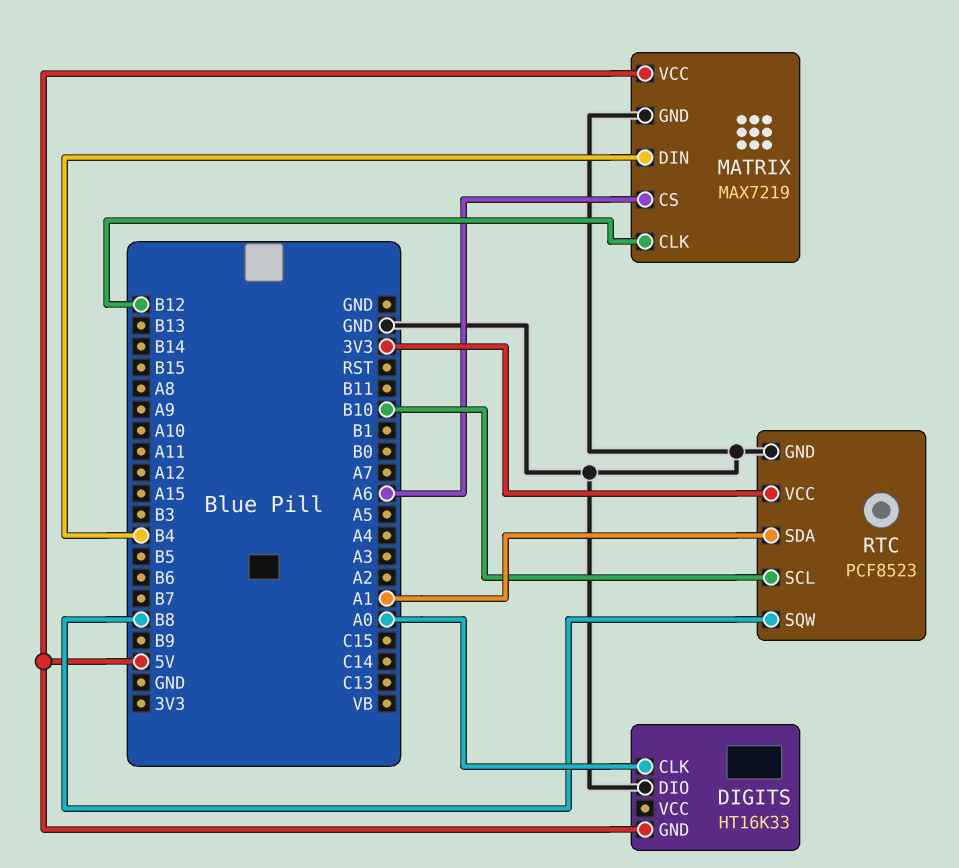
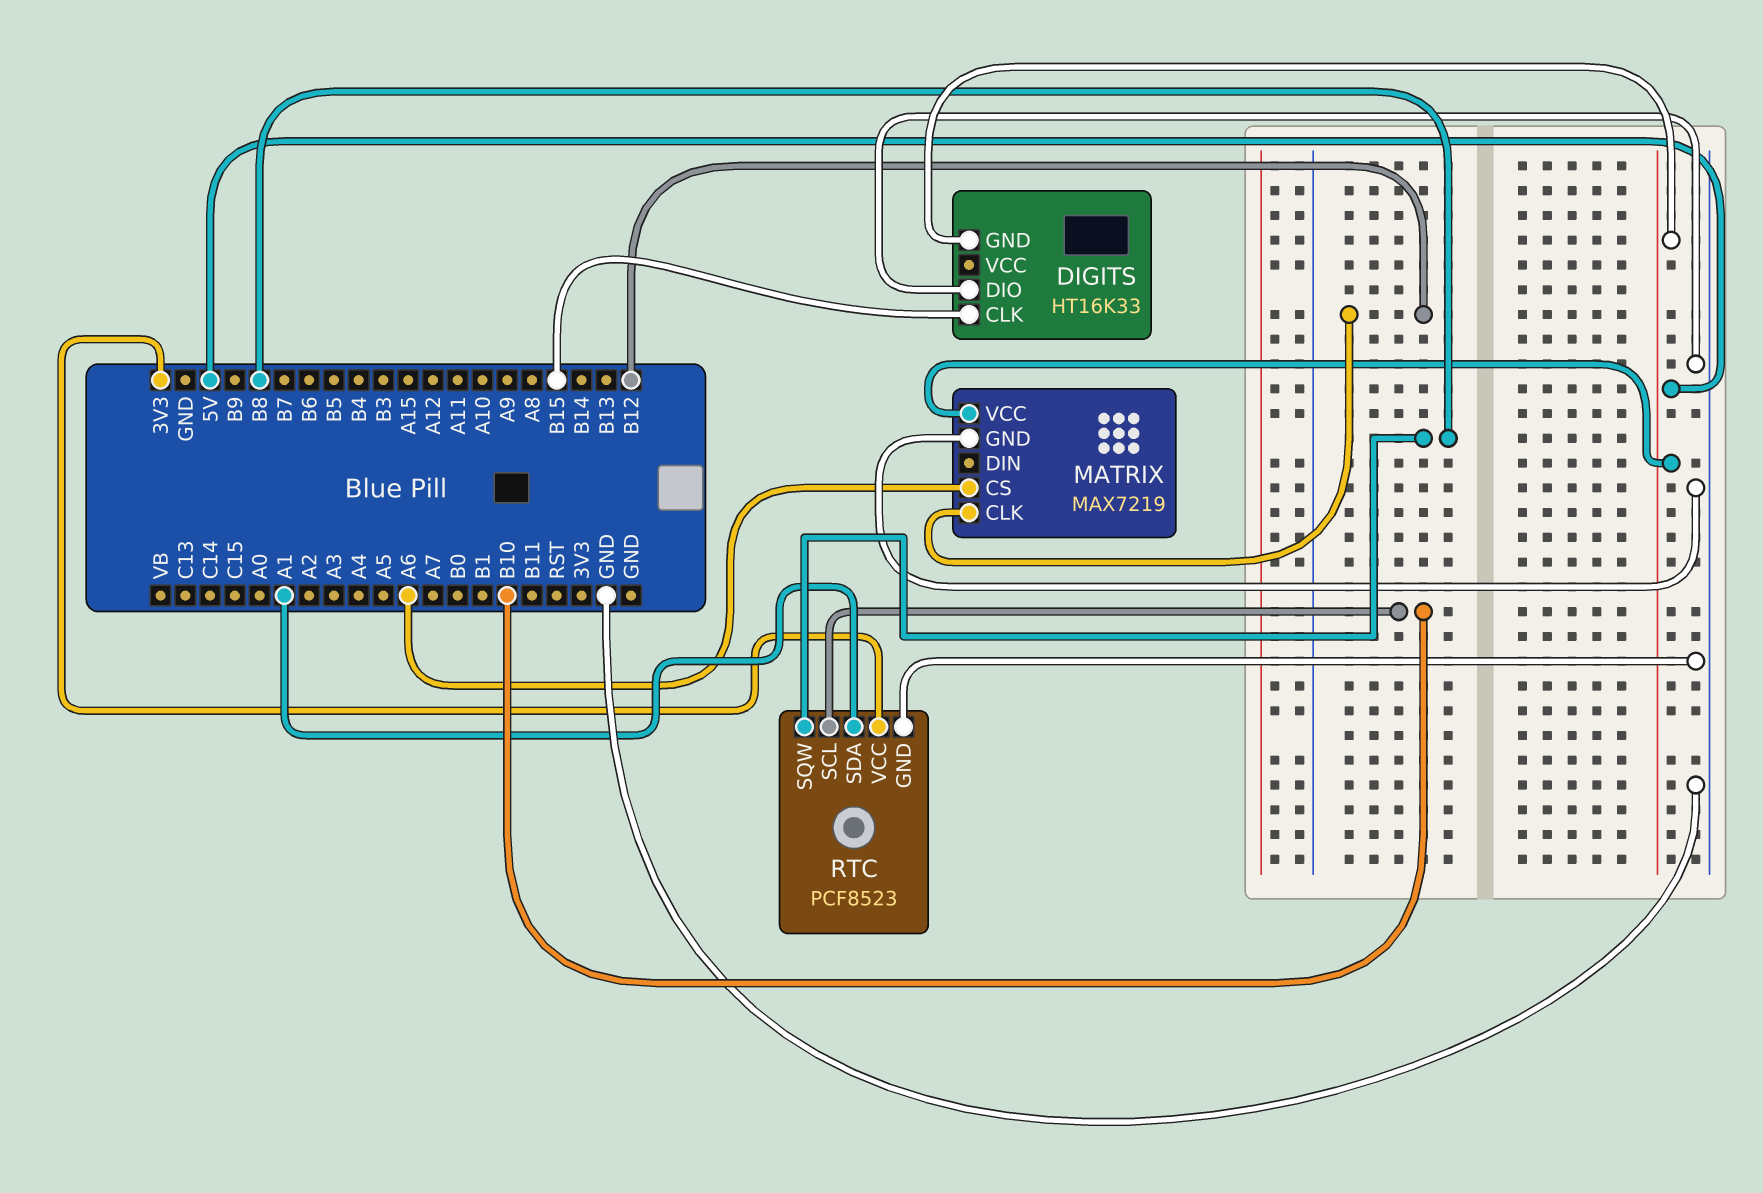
DIGITS pin CLK: A0 -> B15
MATRIX pin DIN: B4 -> none

